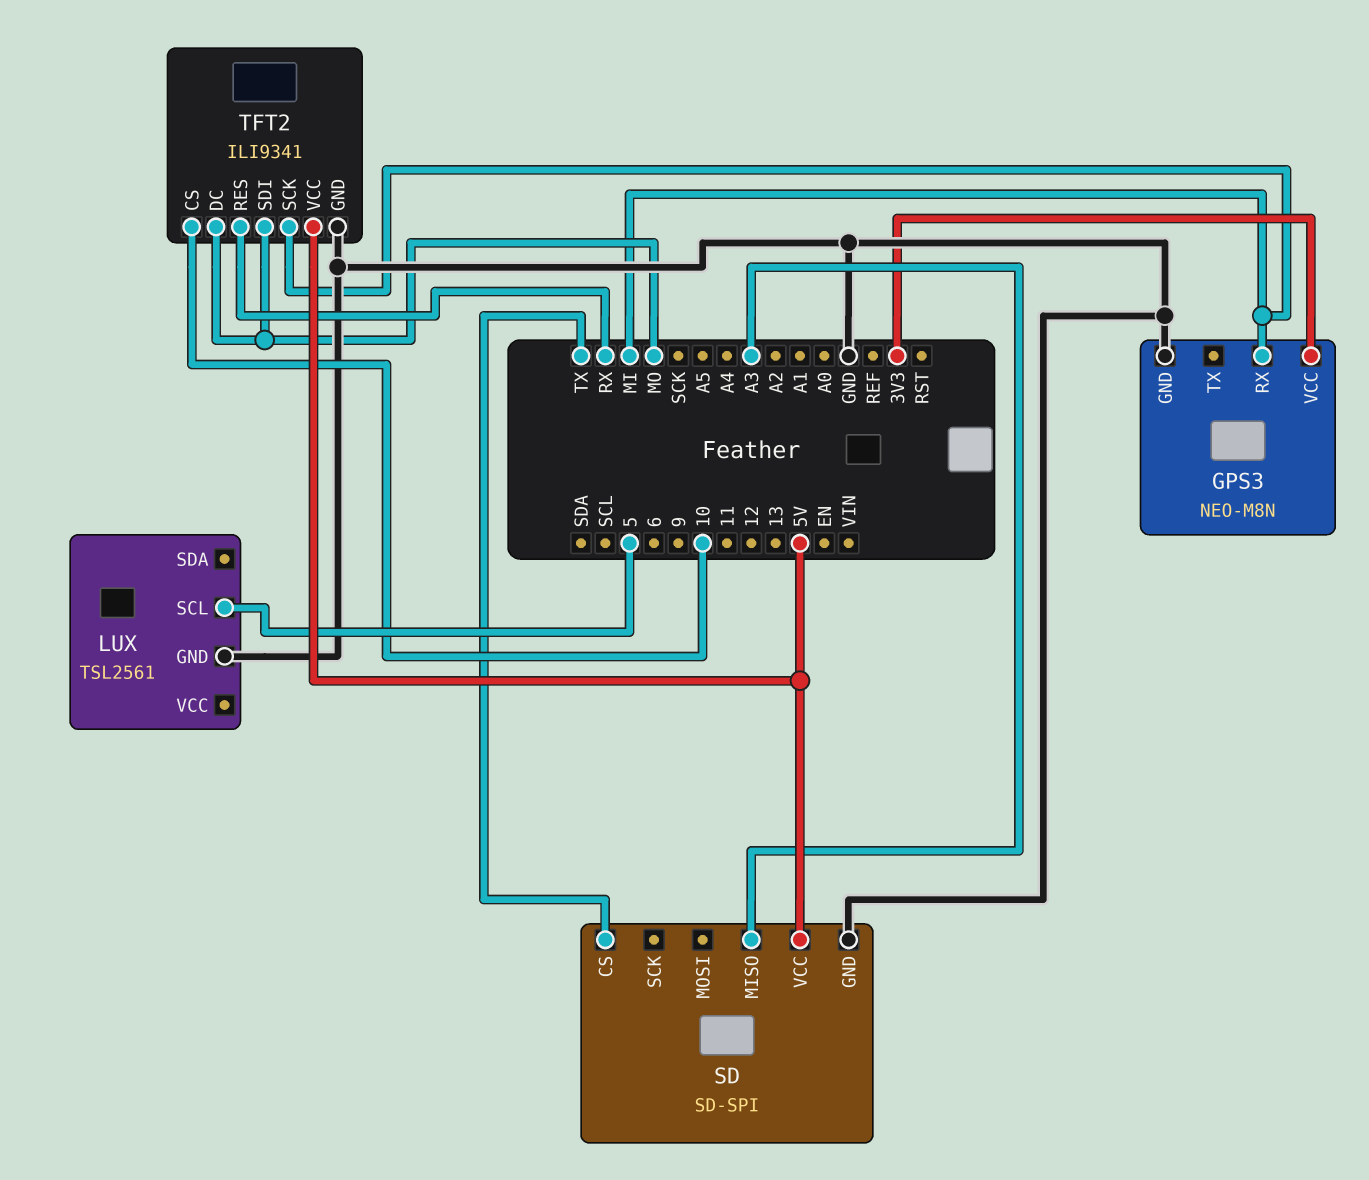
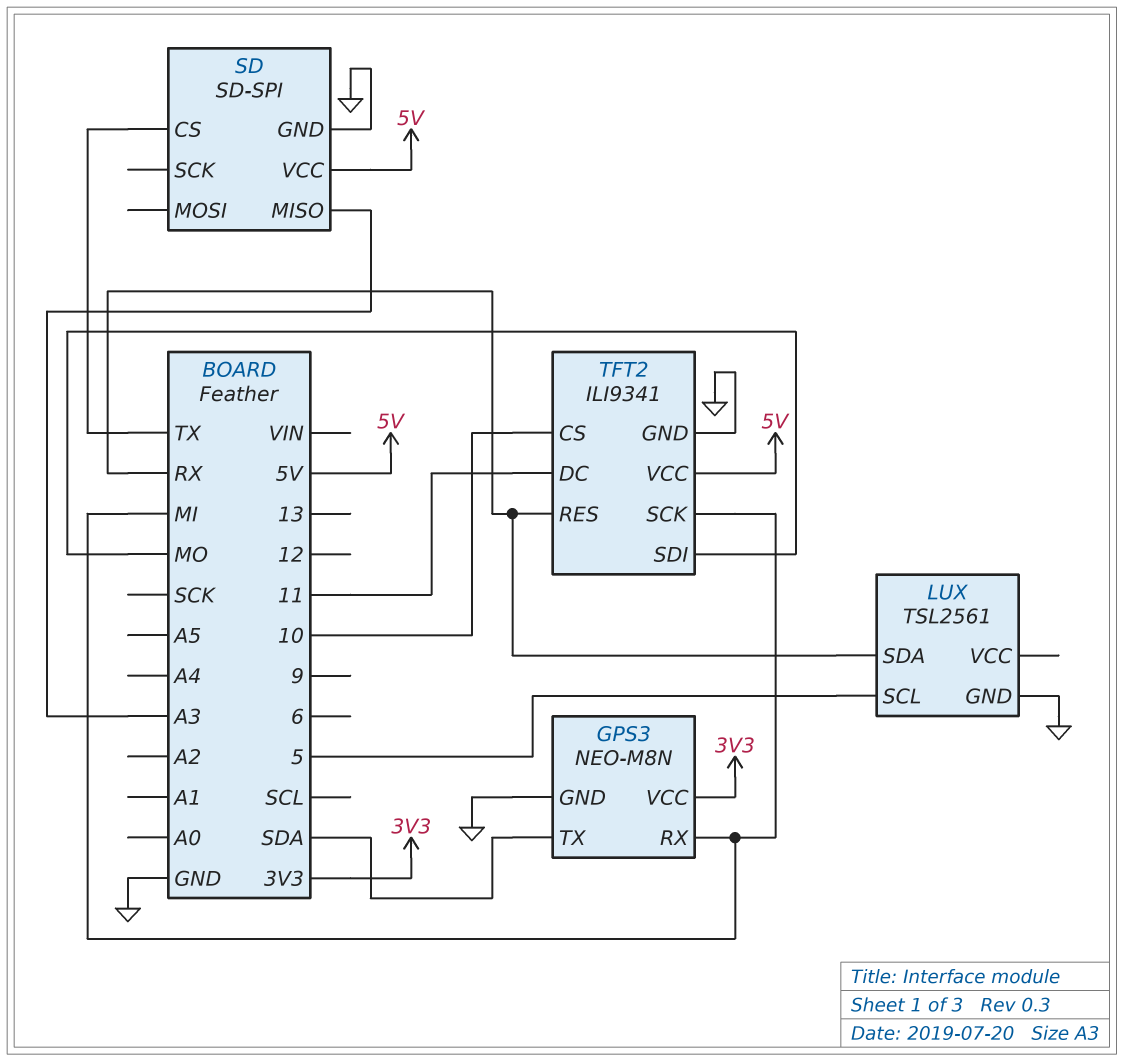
GPS3 pin TX: none -> SDA
LUX pin SDA: none -> RX
TFT2 pin DC: MO -> 11

